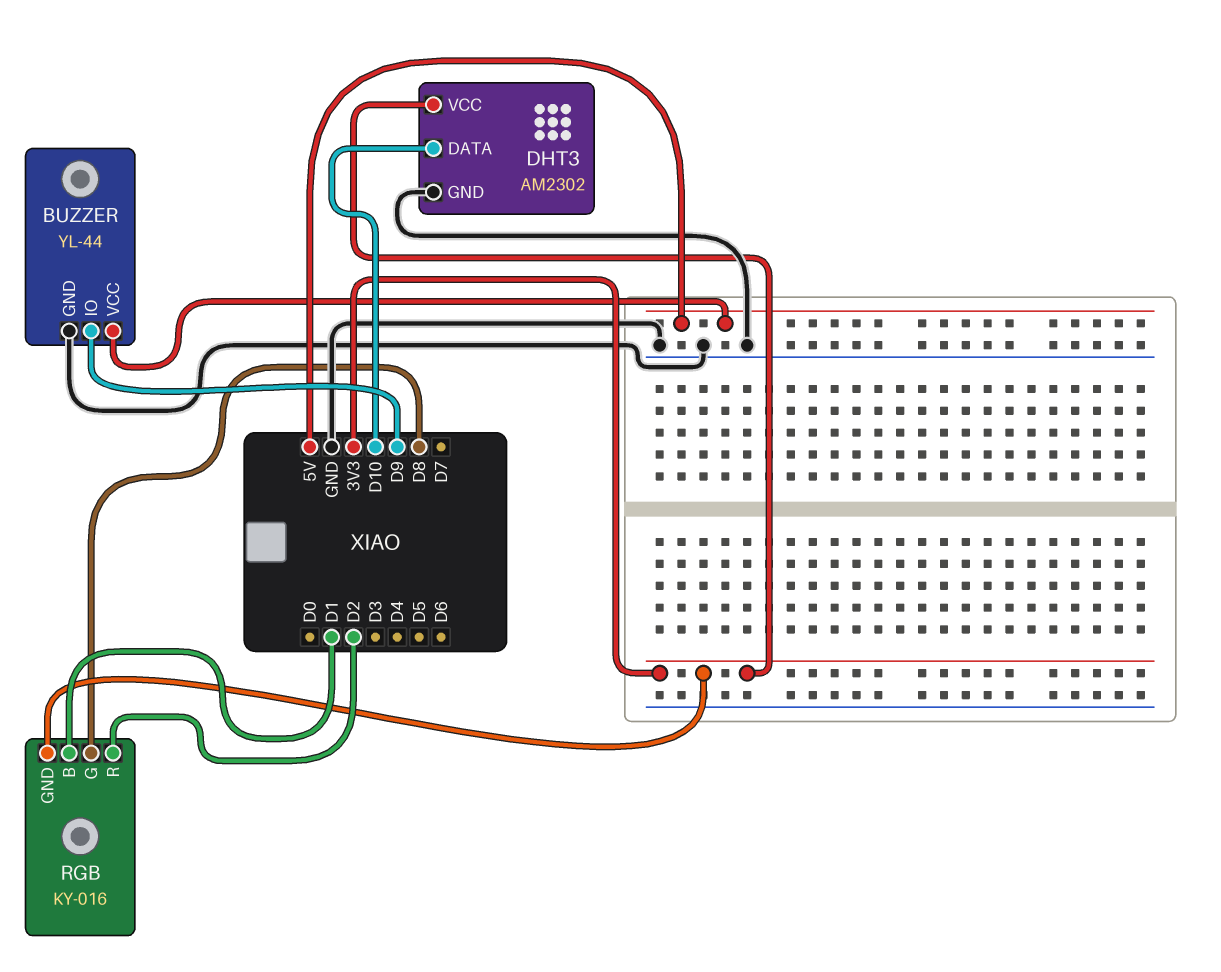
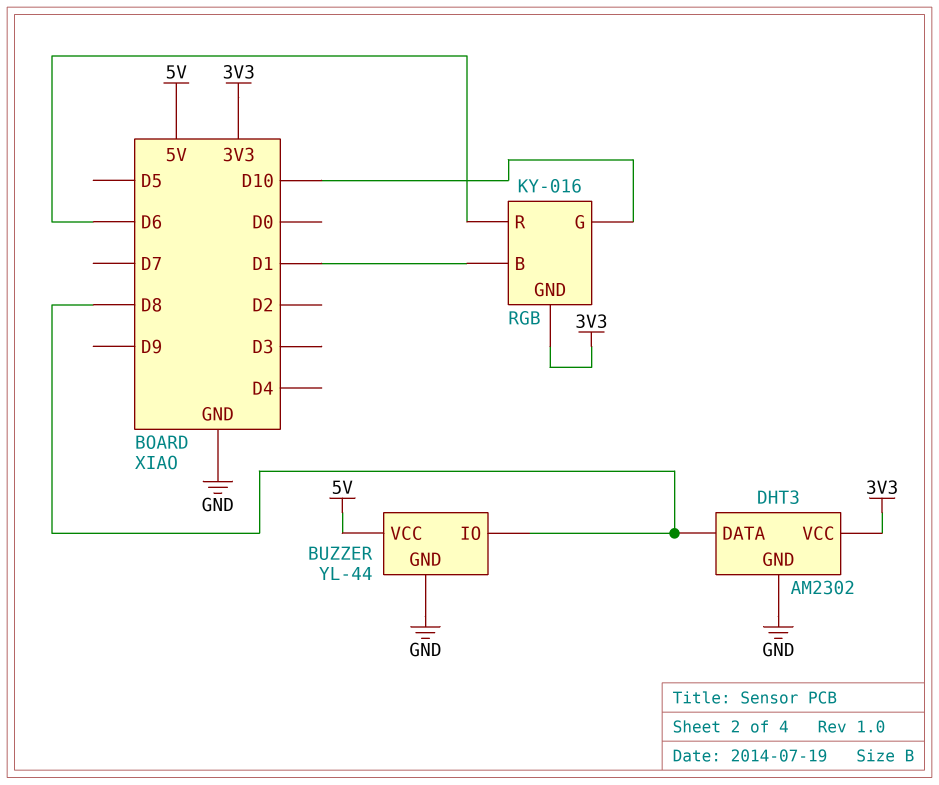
BUZZER pin IO: D9 -> D8
DHT3 pin DATA: D10 -> D8
RGB pin G: D8 -> D10
RGB pin R: D2 -> D6

